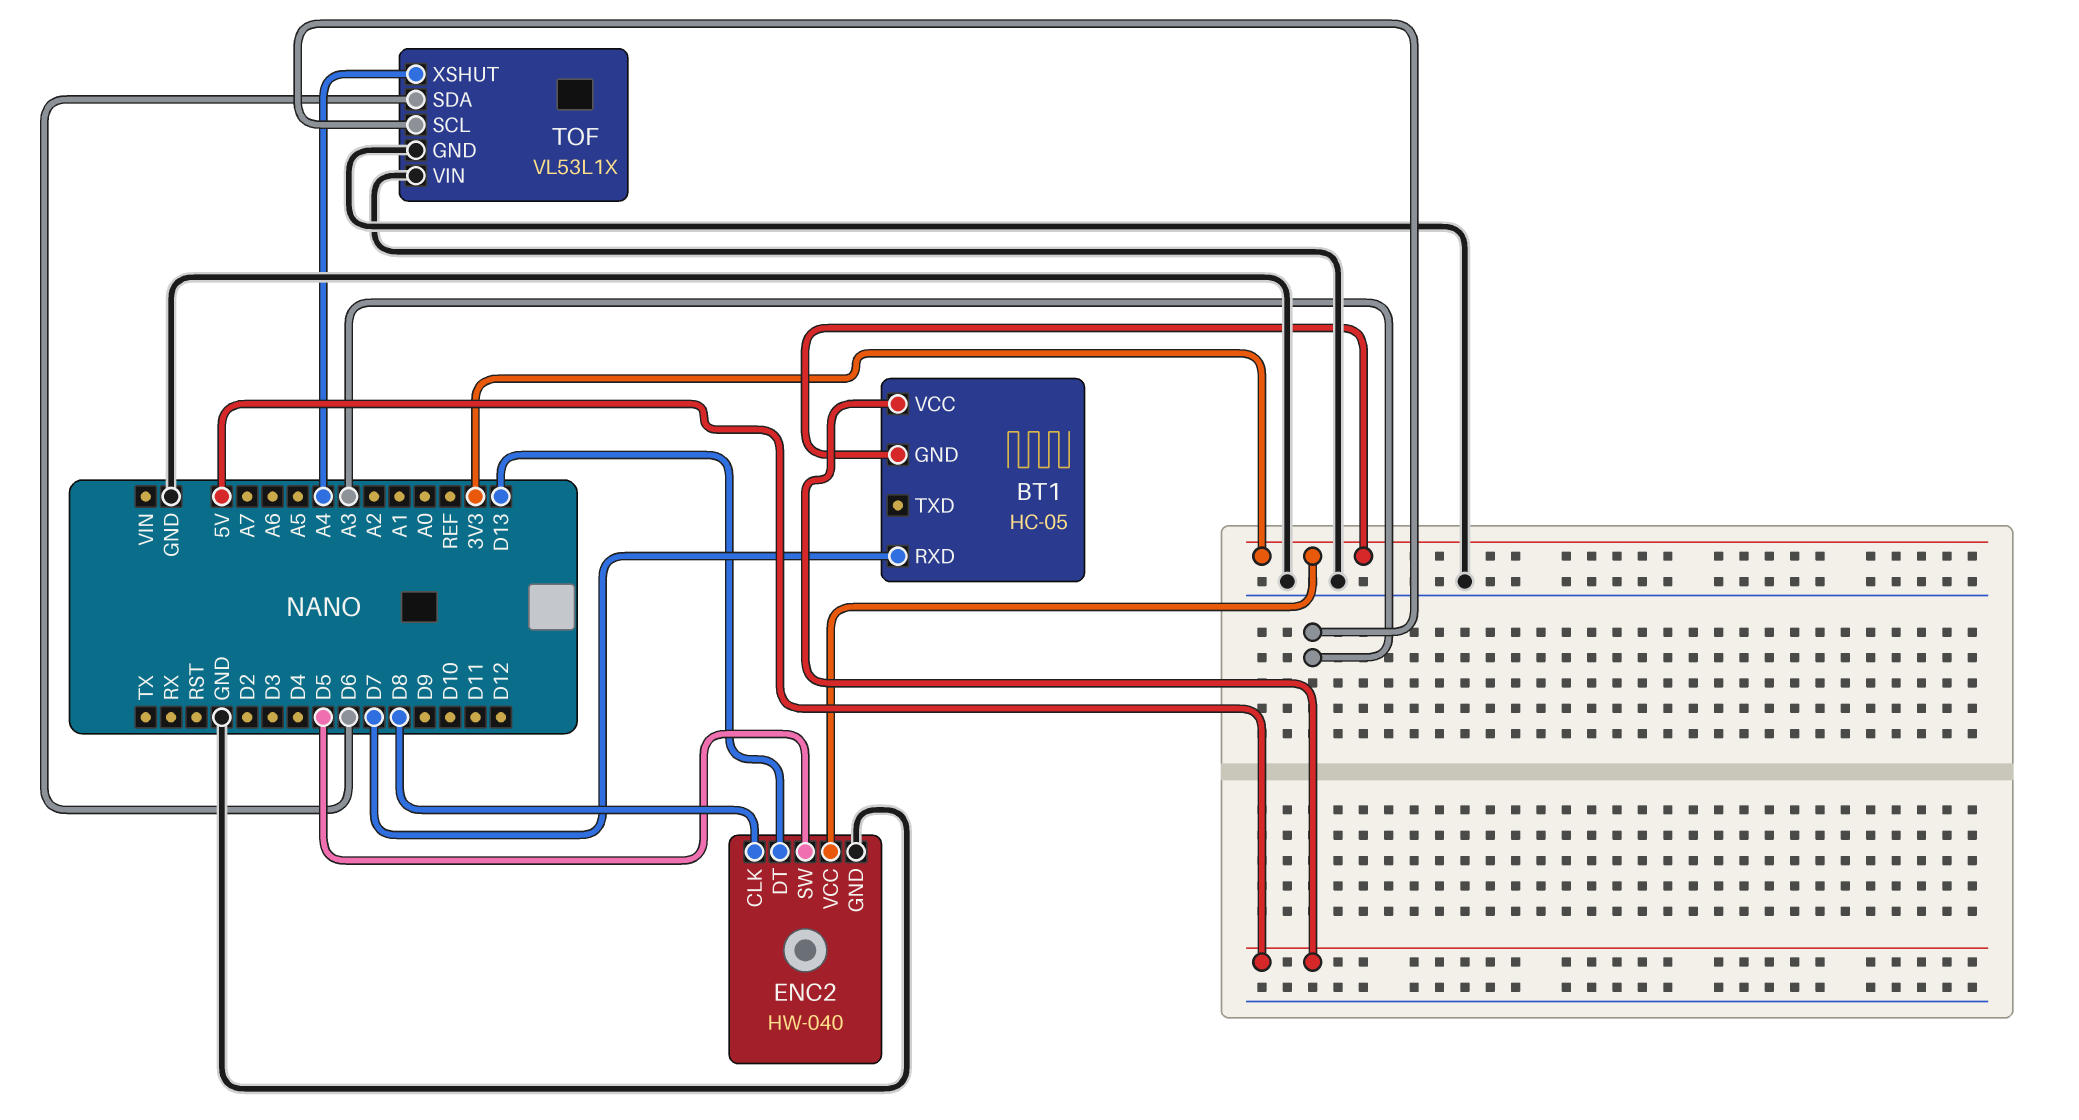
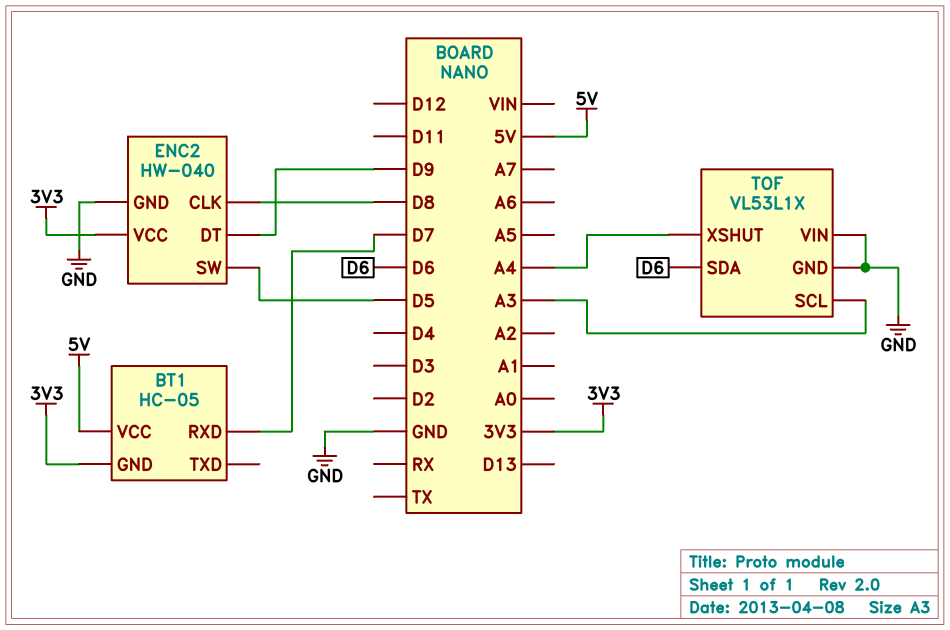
ENC2 pin DT: D13 -> D9

